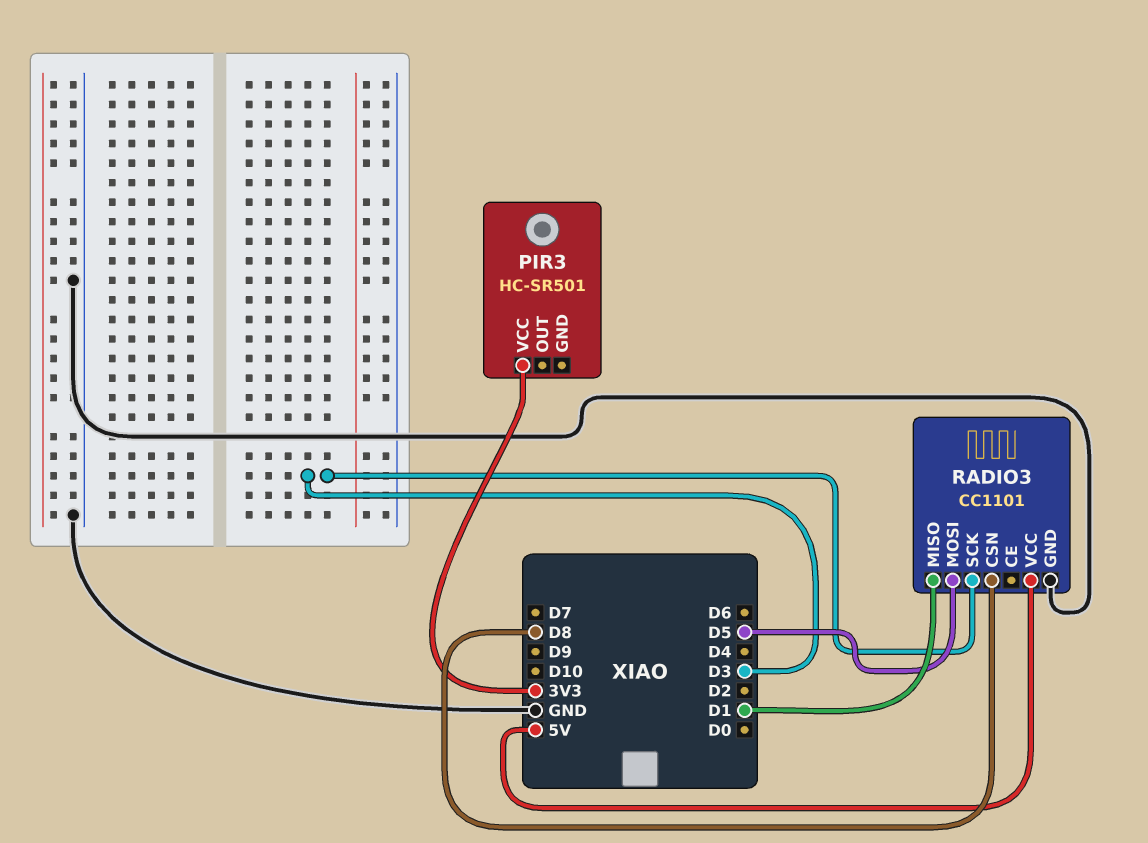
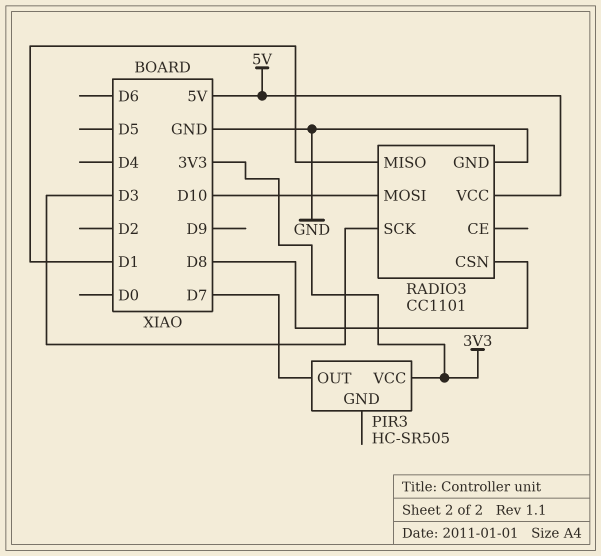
PIR3: HC-SR501 -> HC-SR505
PIR3 pin OUT: none -> D7
RADIO3 pin MOSI: D5 -> D10

